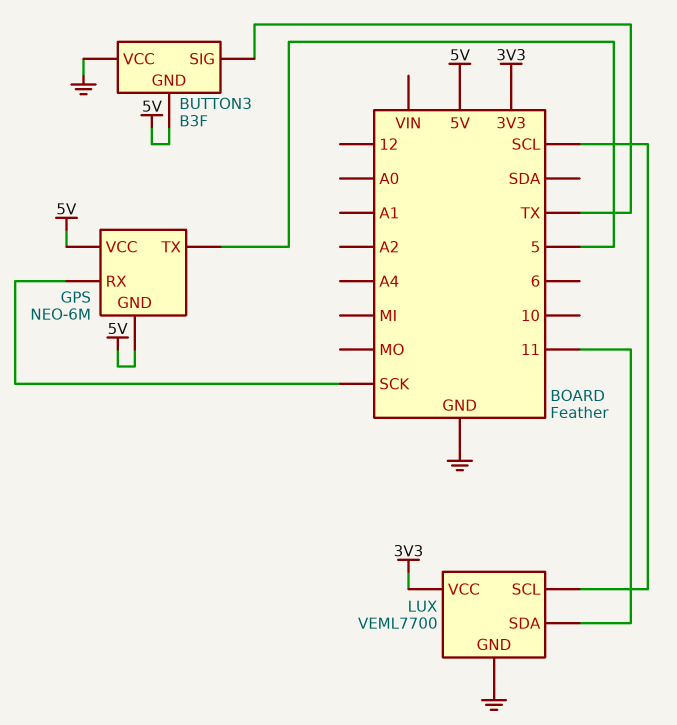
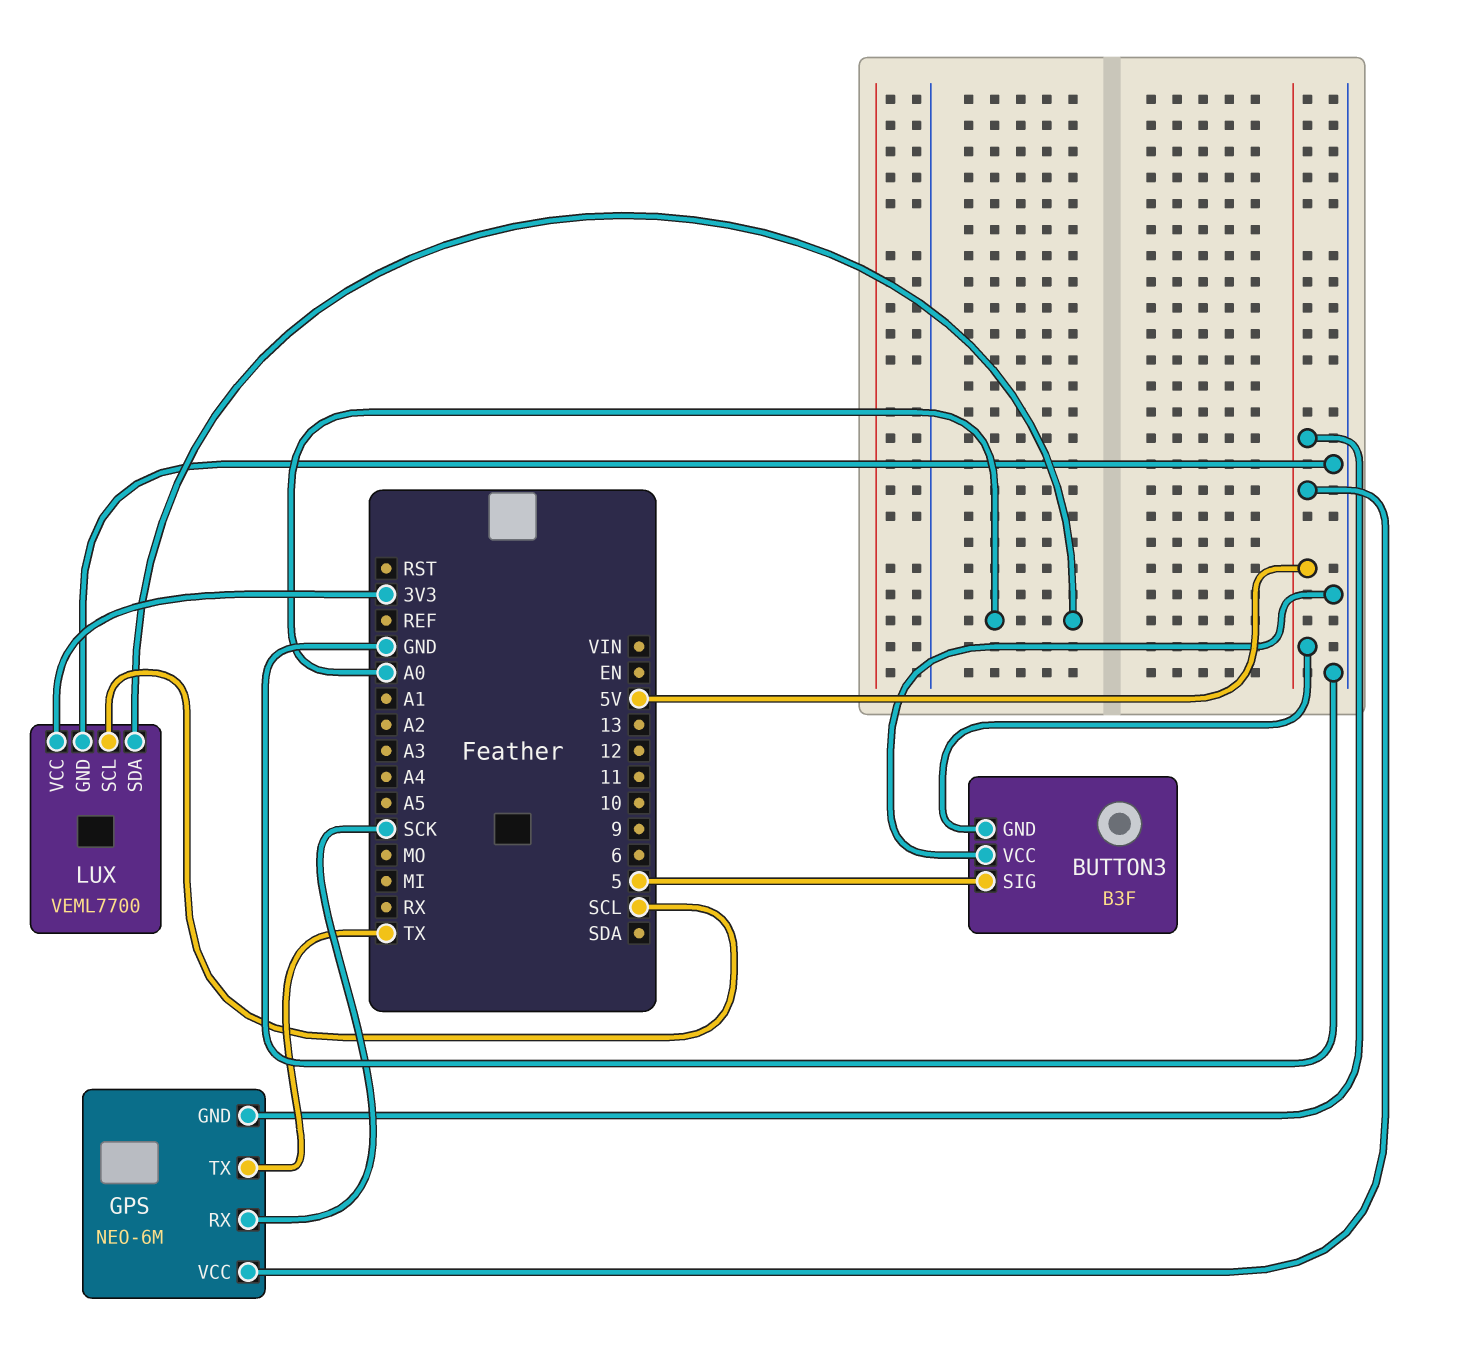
BUTTON3 pin SIG: TX -> 5
GPS pin TX: 5 -> TX
LUX pin SDA: 11 -> A0

